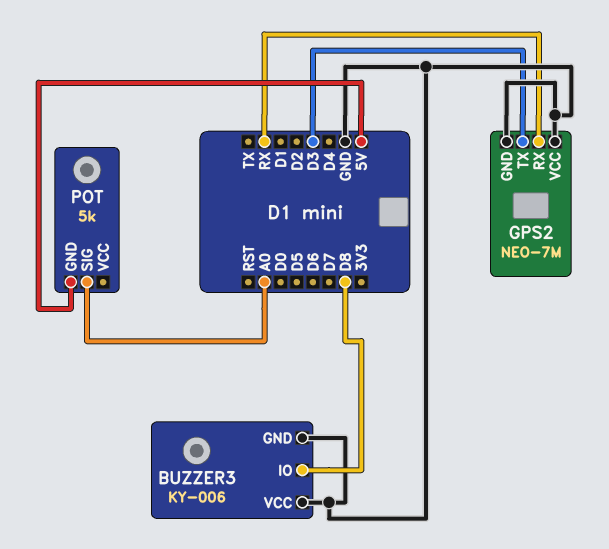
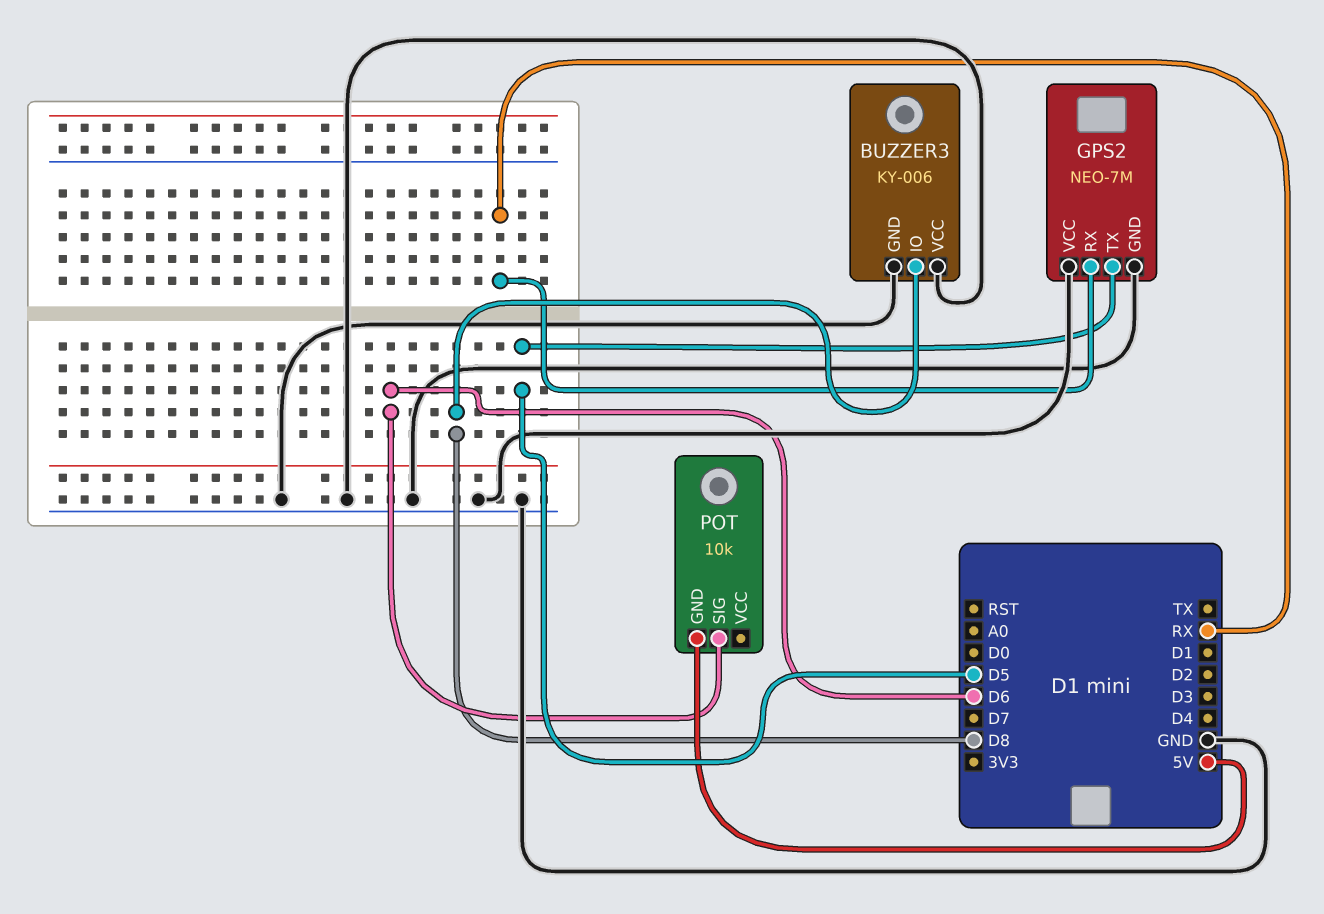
GPS2 pin TX: D3 -> D5
POT: 5k -> 10k
POT pin SIG: A0 -> D6

